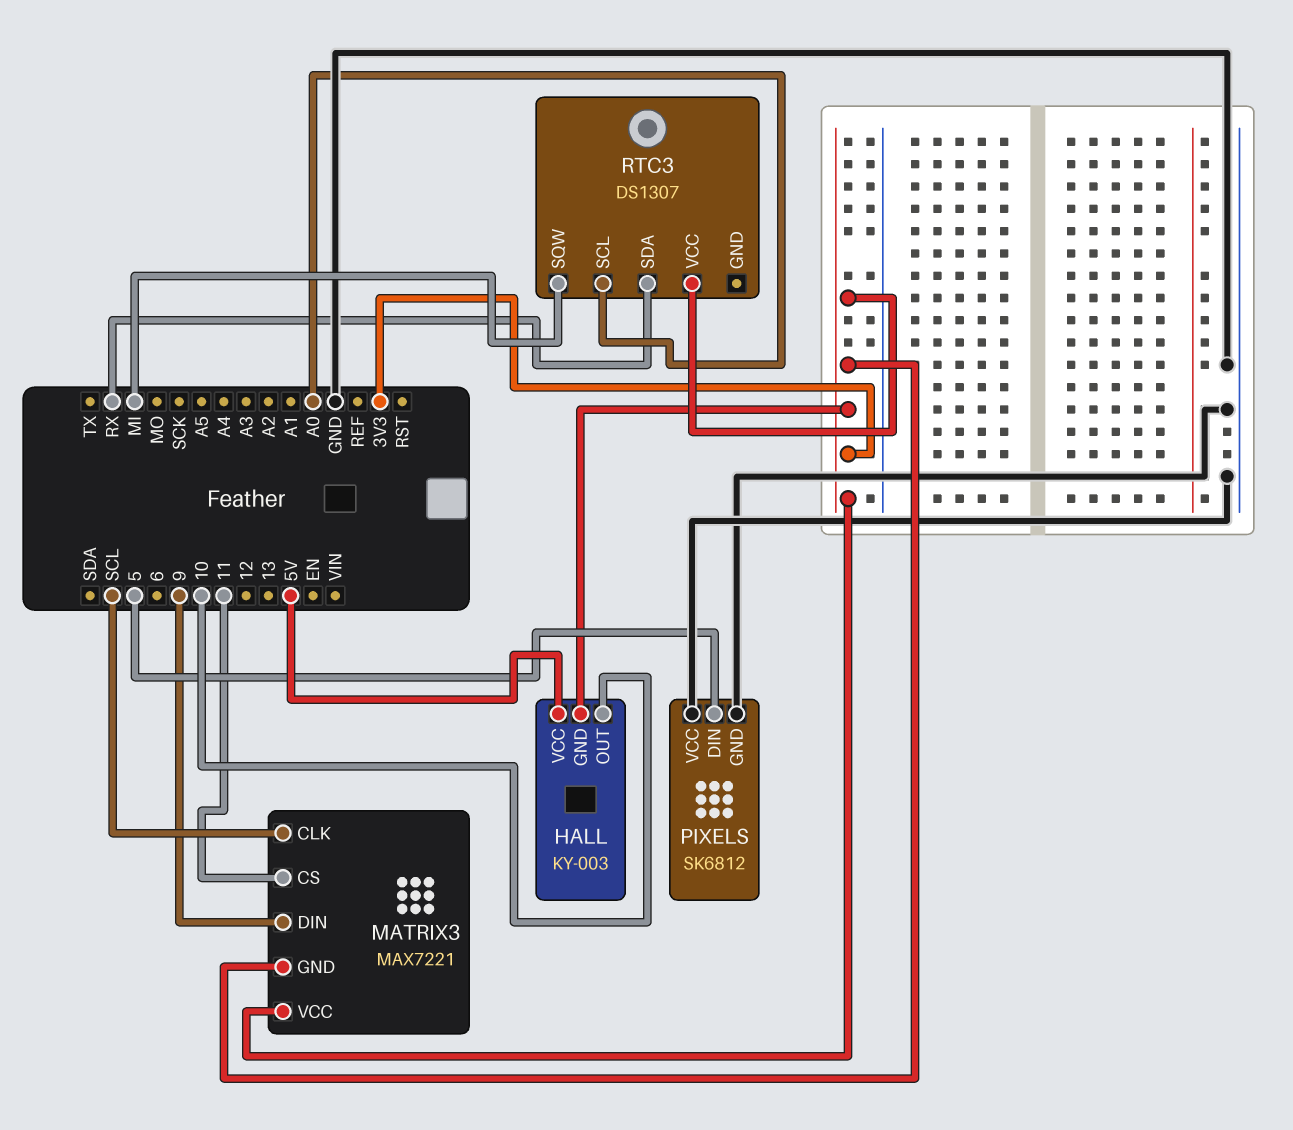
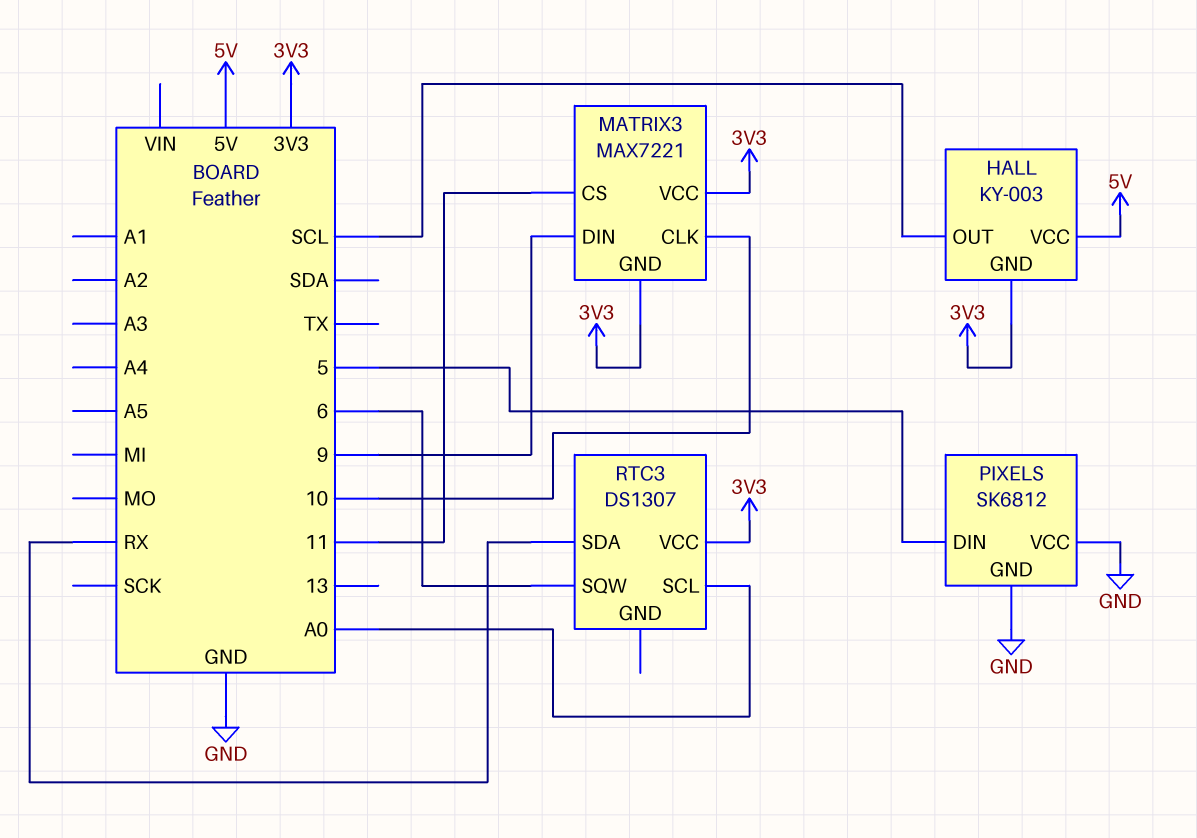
HALL pin OUT: 10 -> SCL
MATRIX3 pin CLK: SCL -> 10
RTC3 pin SQW: MI -> 6

